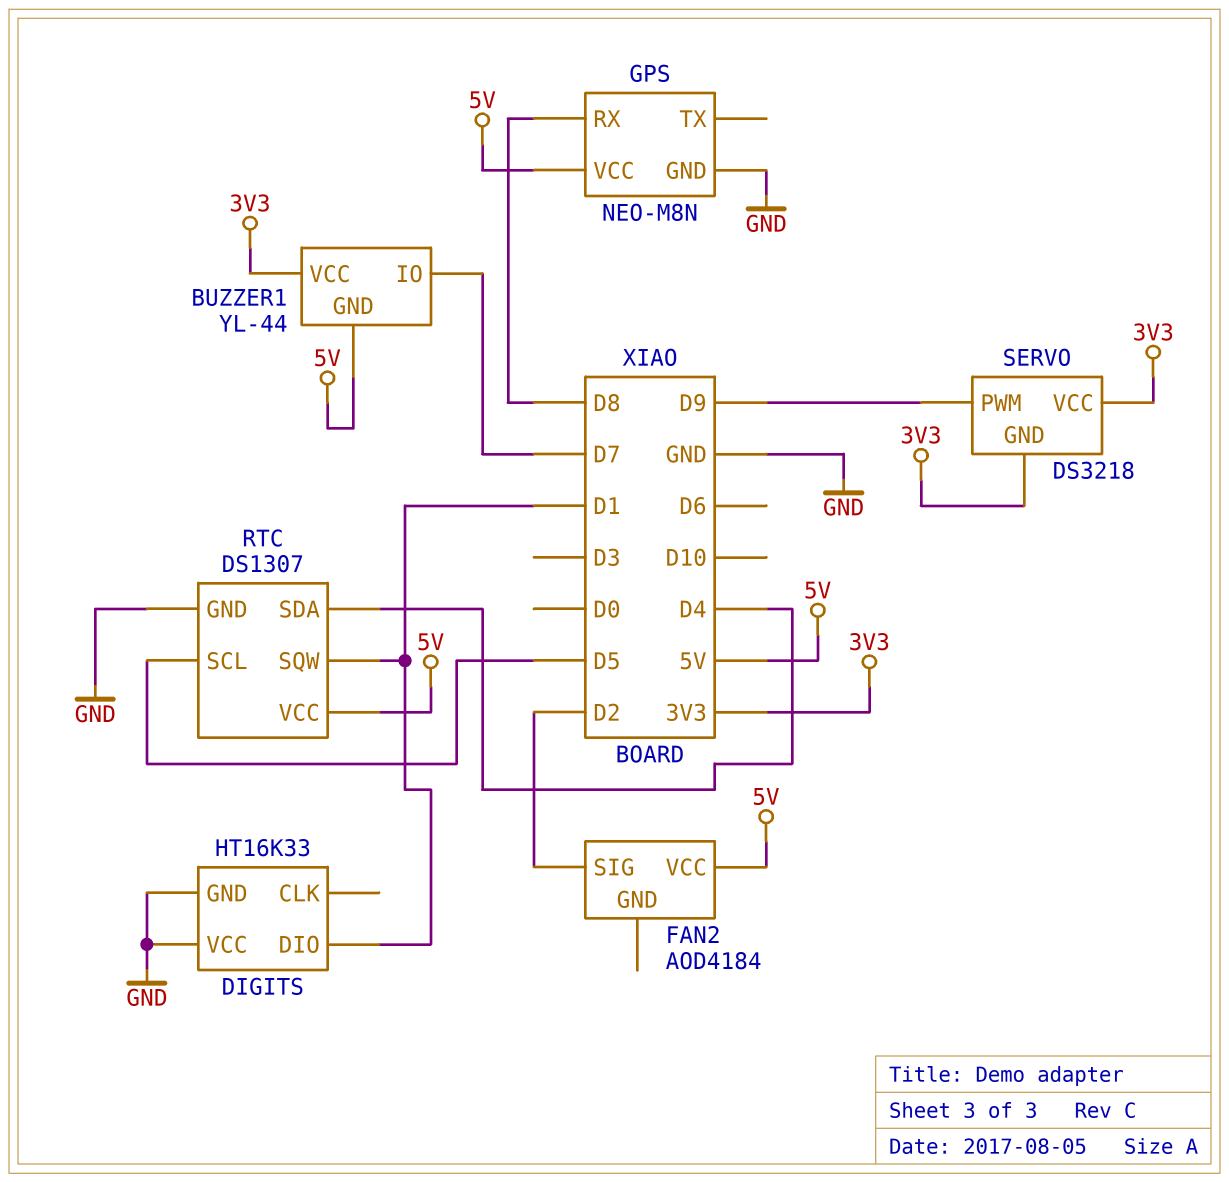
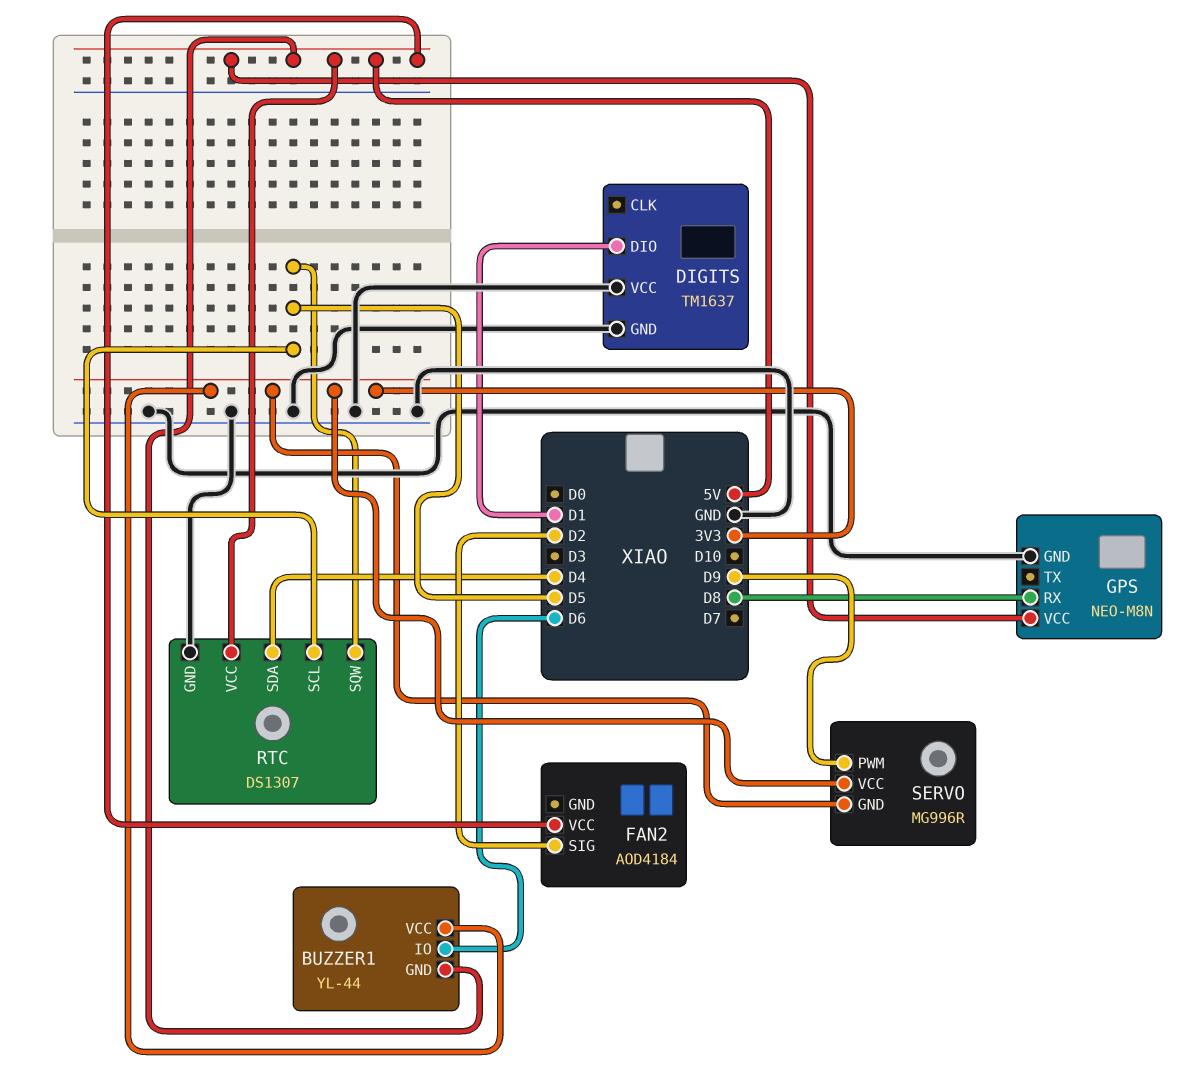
BUZZER1 pin IO: D7 -> D6
DIGITS: HT16K33 -> TM1637
RTC pin SQW: D1 -> D5
SERVO: DS3218 -> MG996R

